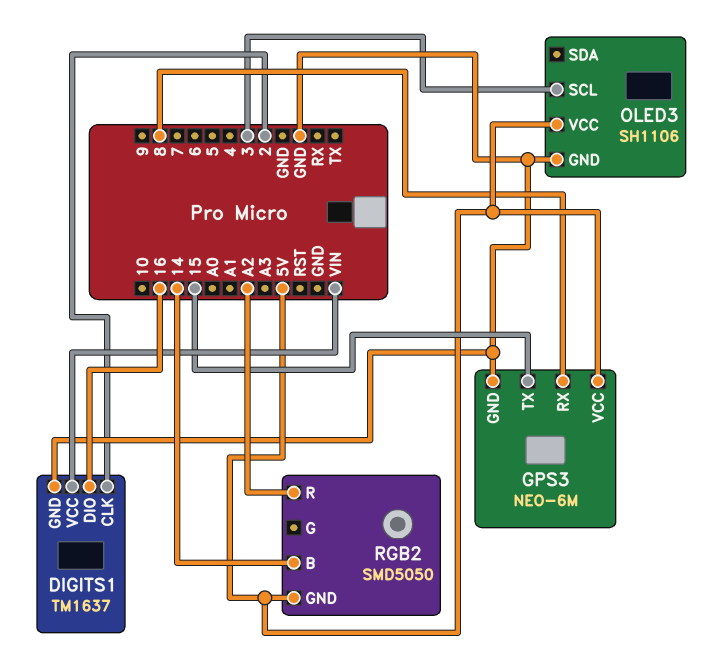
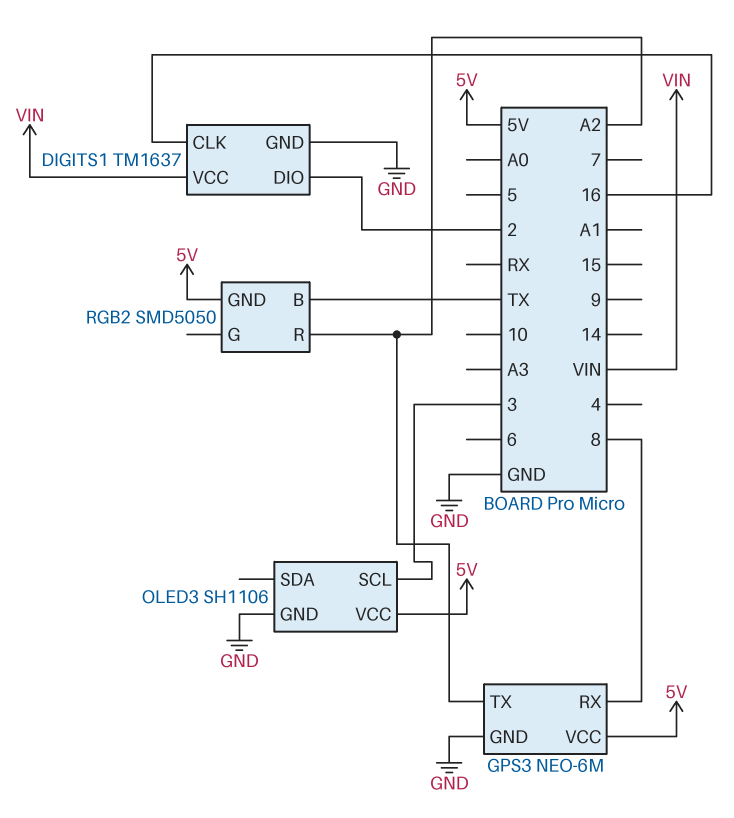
DIGITS1 pin CLK: 2 -> 16
DIGITS1 pin DIO: 16 -> 2
GPS3 pin TX: 15 -> A2
RGB2 pin B: 14 -> TX

